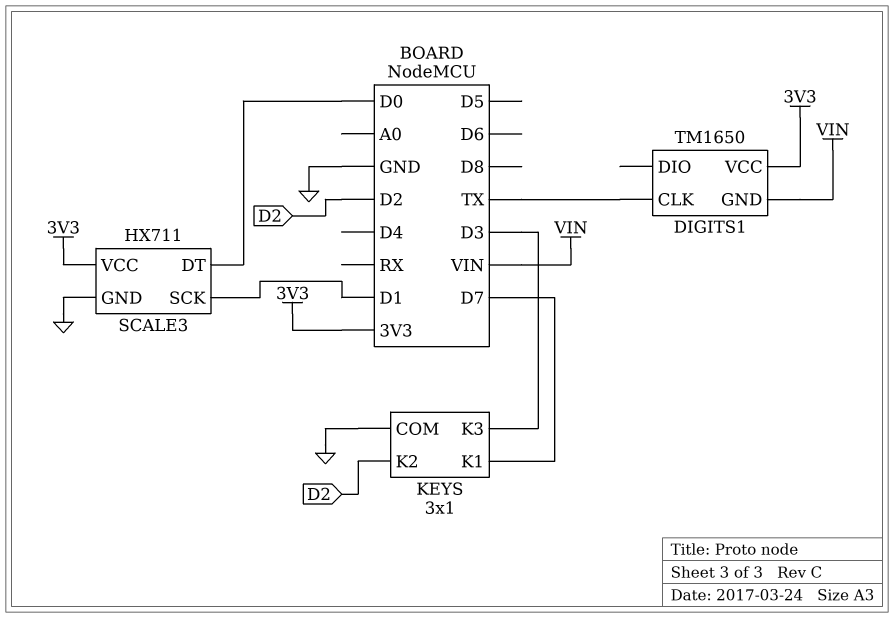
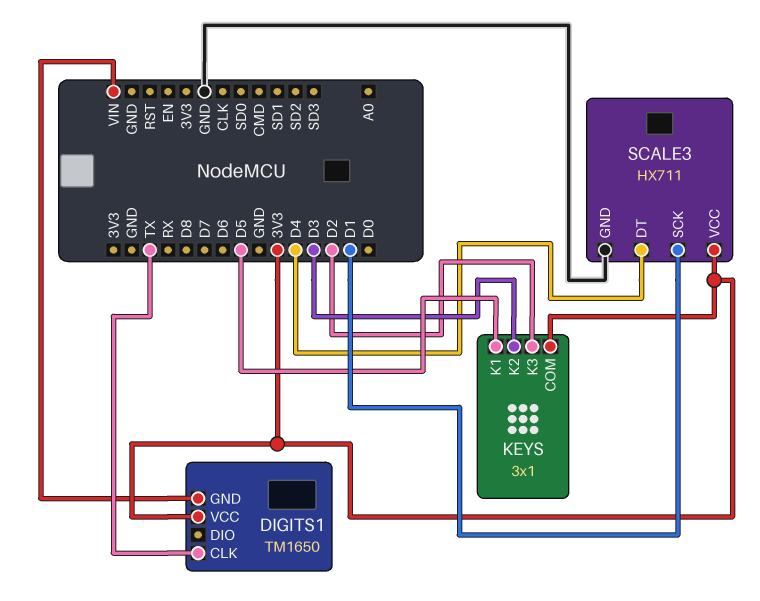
KEYS pin COM: GND -> 3V3
KEYS pin K1: D7 -> D5
KEYS pin K2: D2 -> D3
KEYS pin K3: D3 -> D2
SCALE3 pin DT: D0 -> D4

